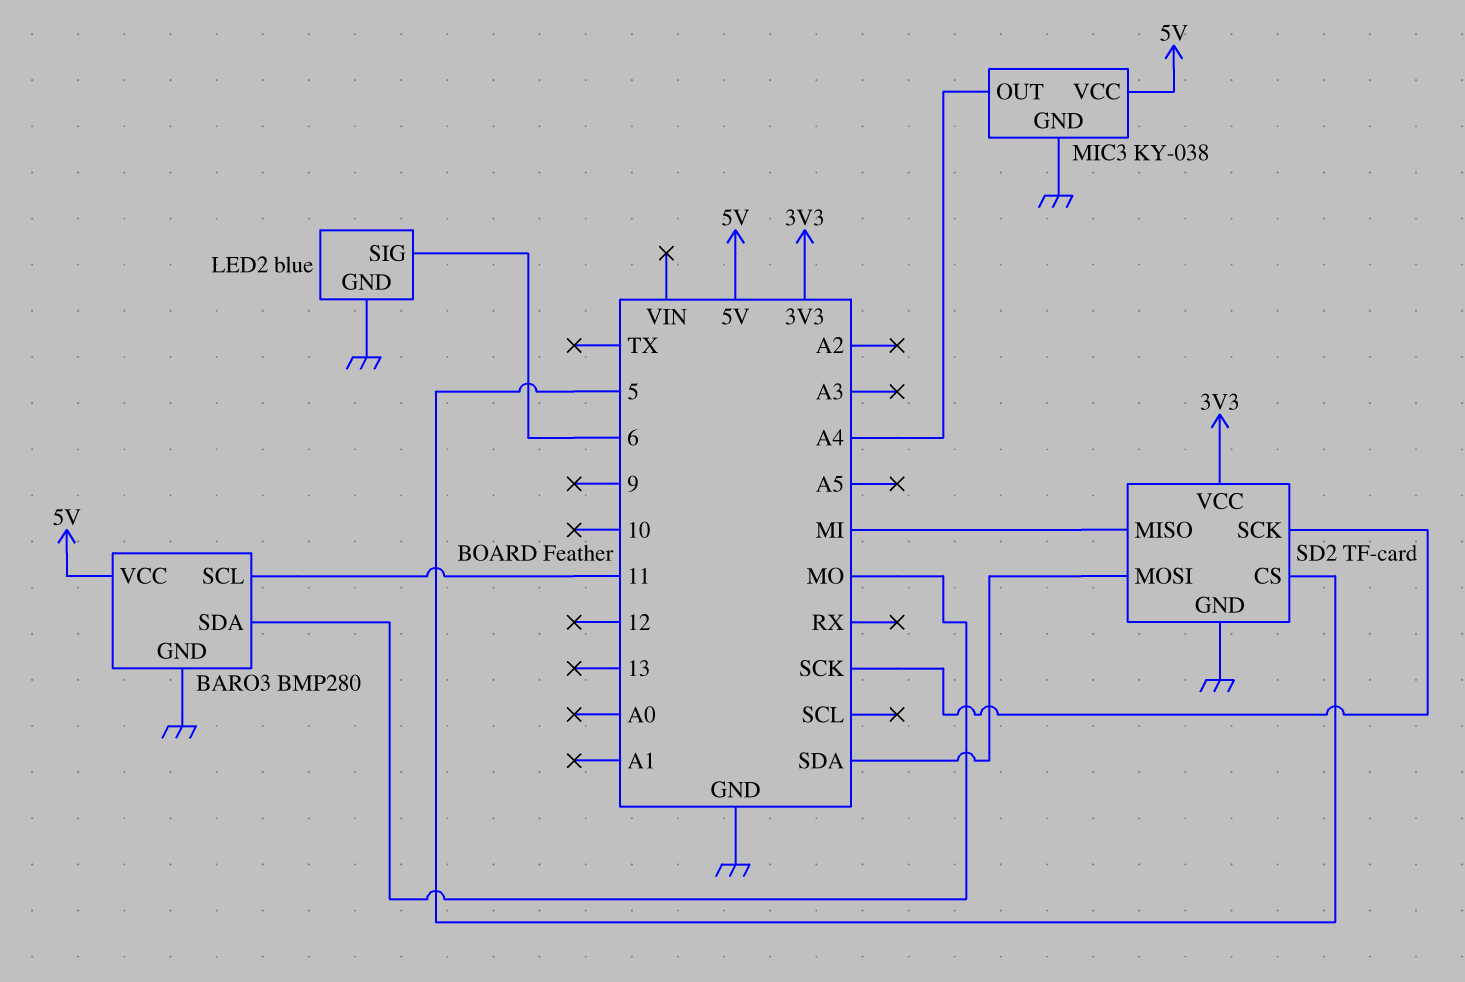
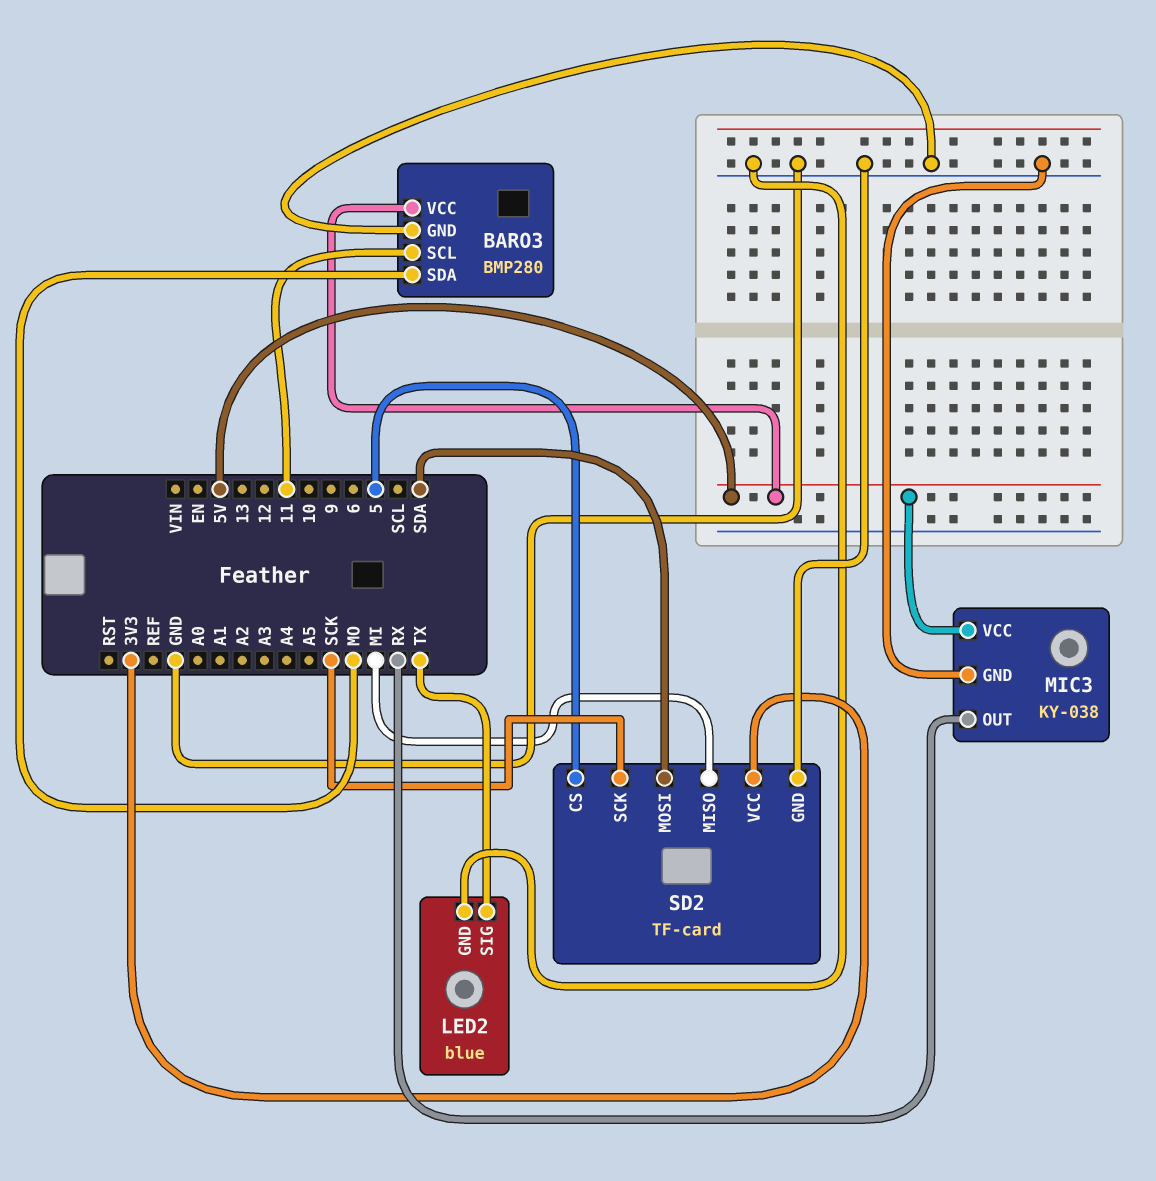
LED2 pin SIG: 6 -> TX
MIC3 pin OUT: A4 -> RX

